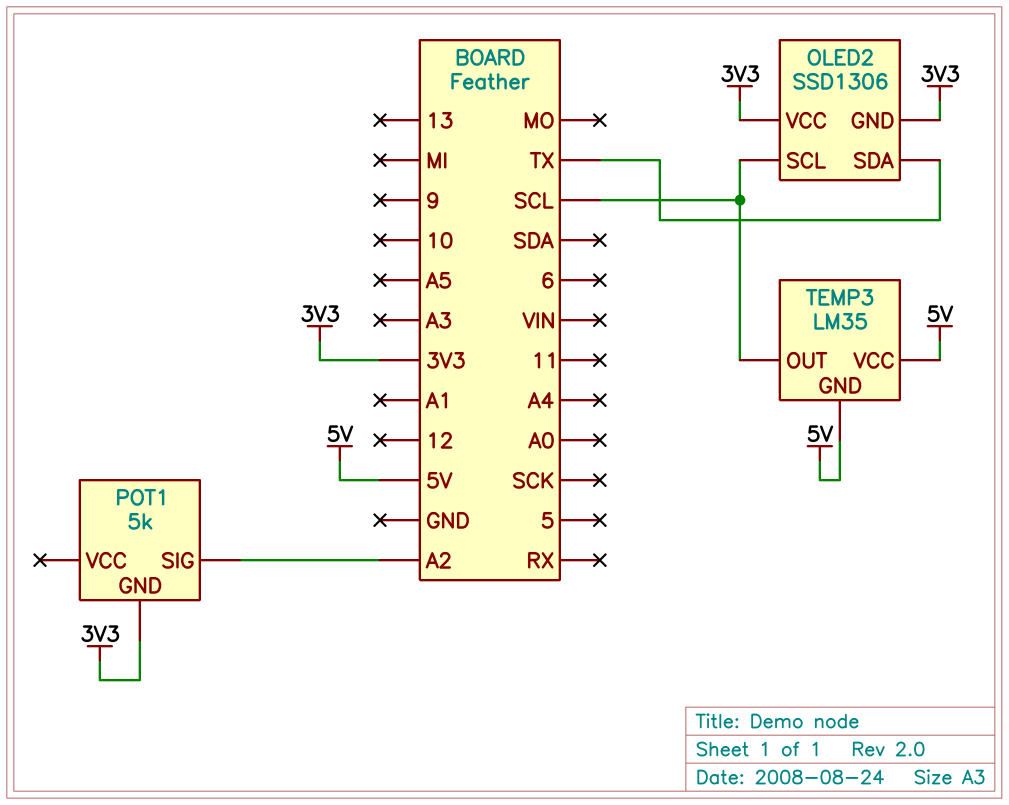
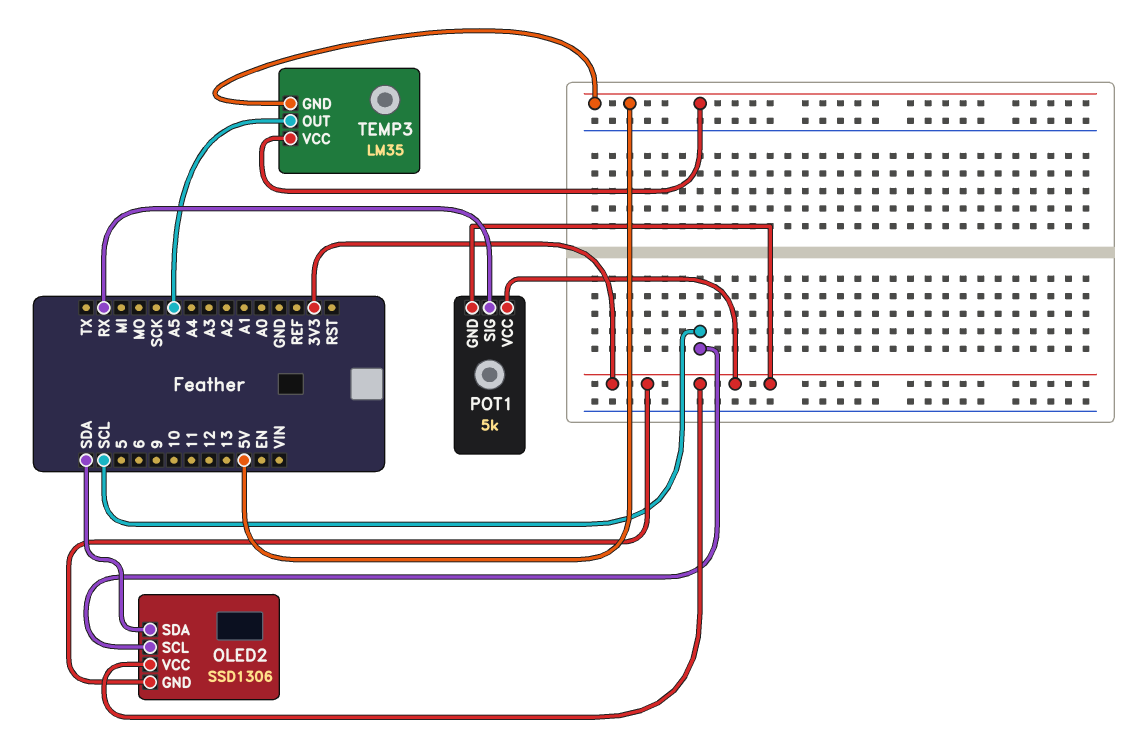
OLED2 pin SDA: TX -> SDA
POT1 pin SIG: A2 -> RX
POT1 pin VCC: none -> 3V3
TEMP3 pin OUT: SCL -> A5

